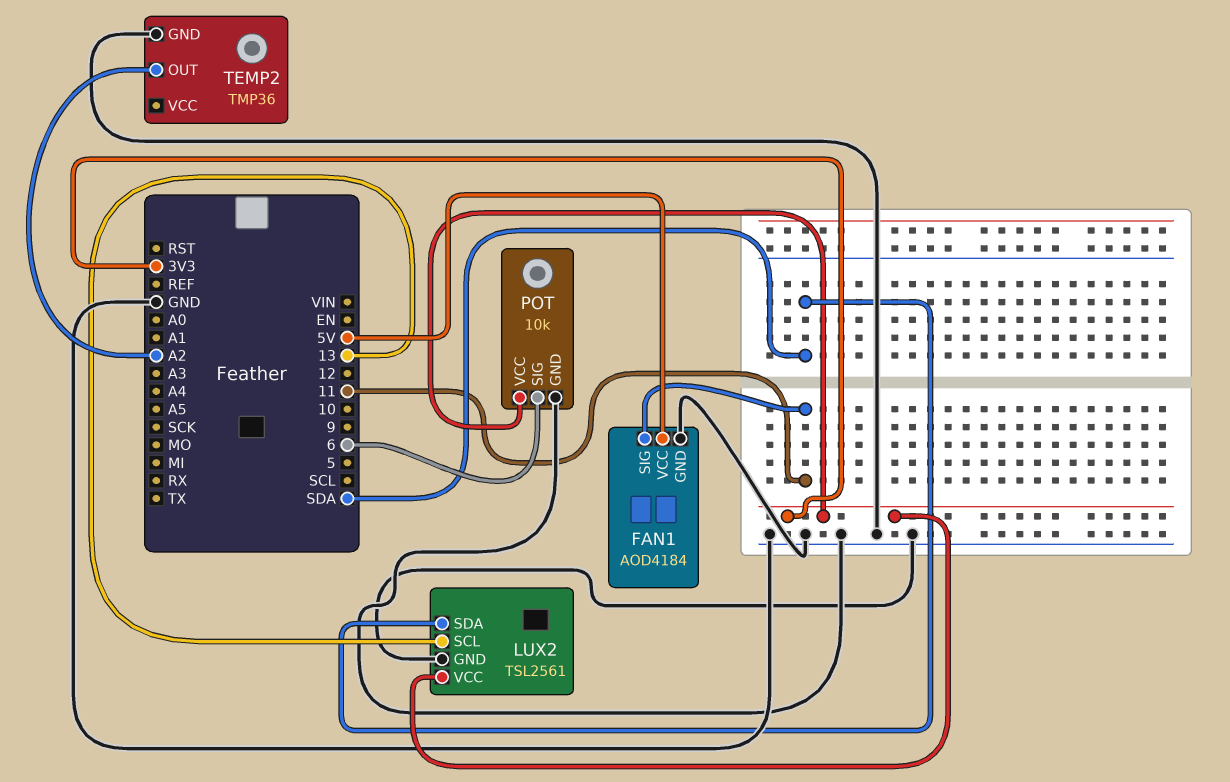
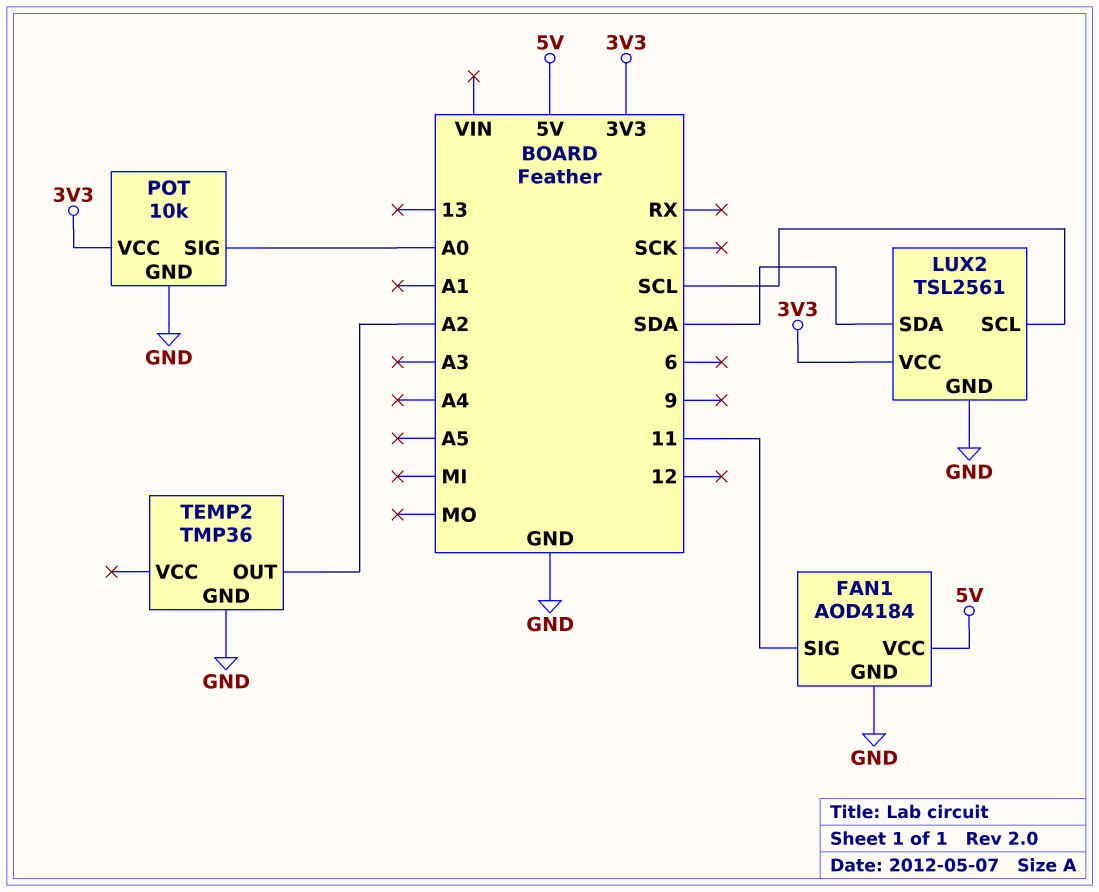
LUX2 pin SCL: 13 -> SCL
POT pin SIG: 6 -> A0

